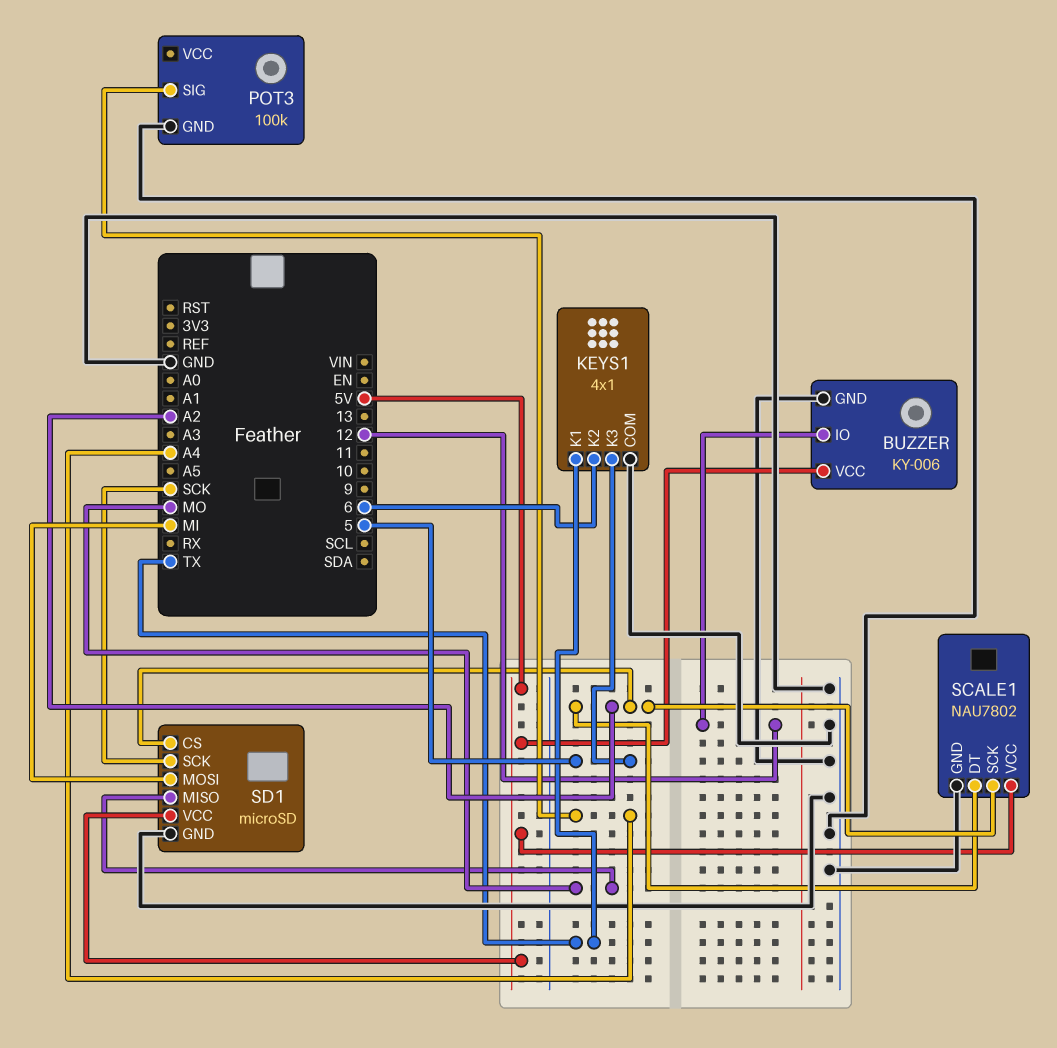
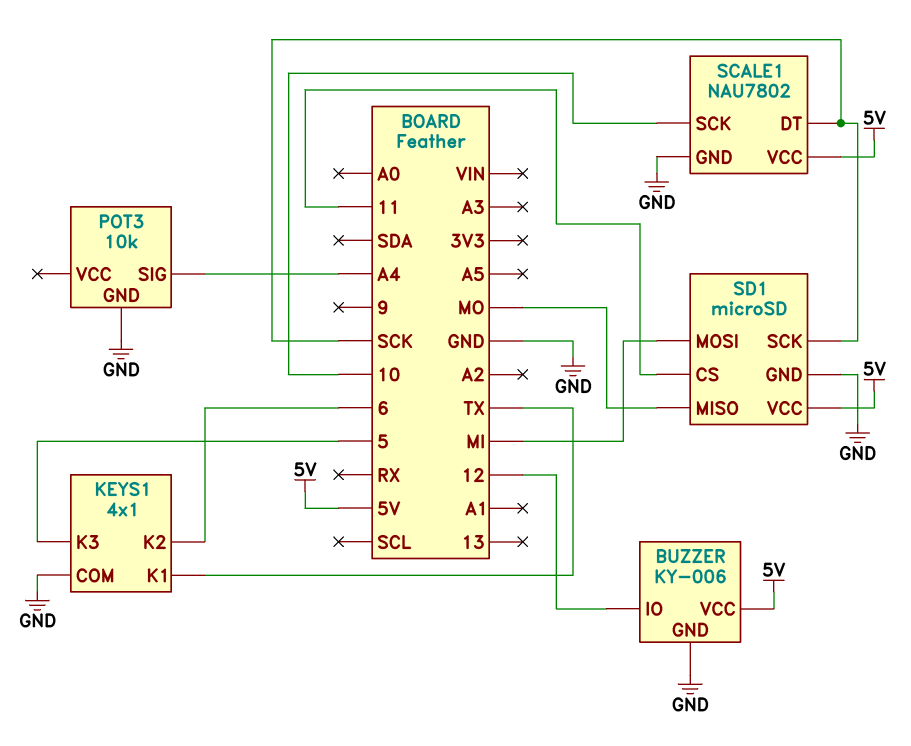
POT3: 100k -> 10k
SCALE1 pin DT: A2 -> SCK
SCALE1 pin SCK: A2 -> 10
SD1 pin CS: A2 -> 11

